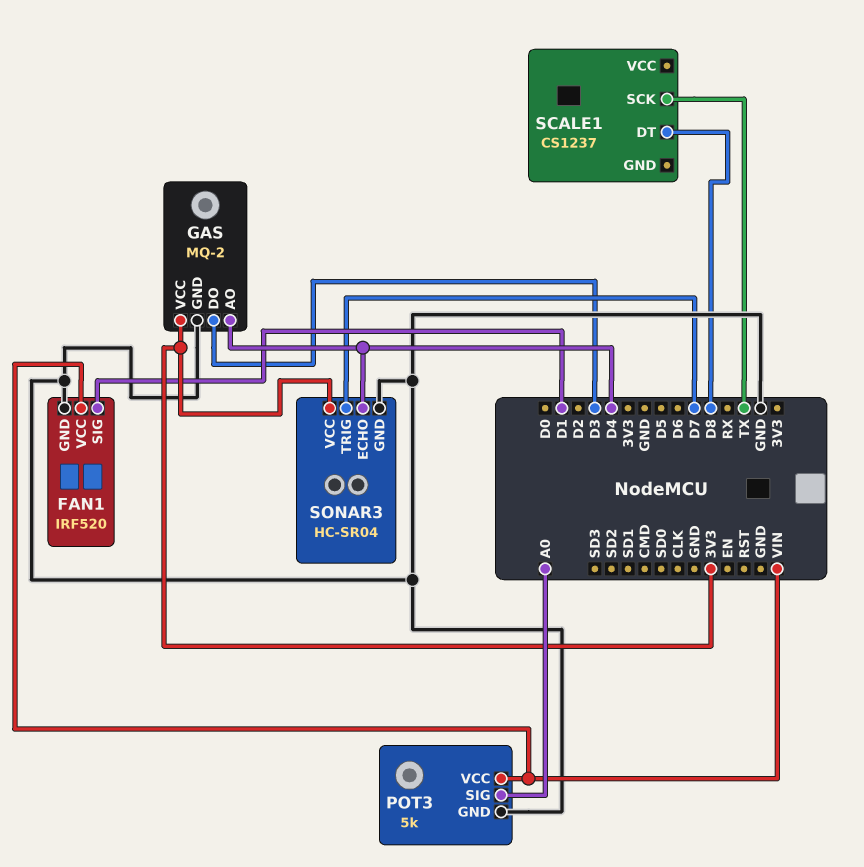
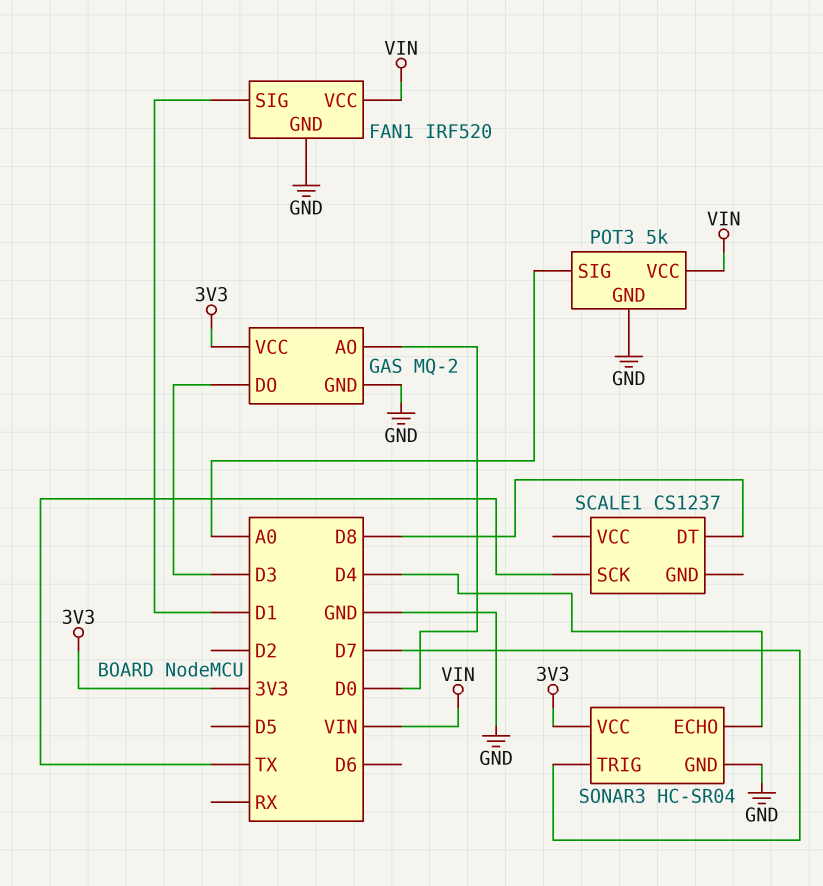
GAS pin AO: D4 -> D0

